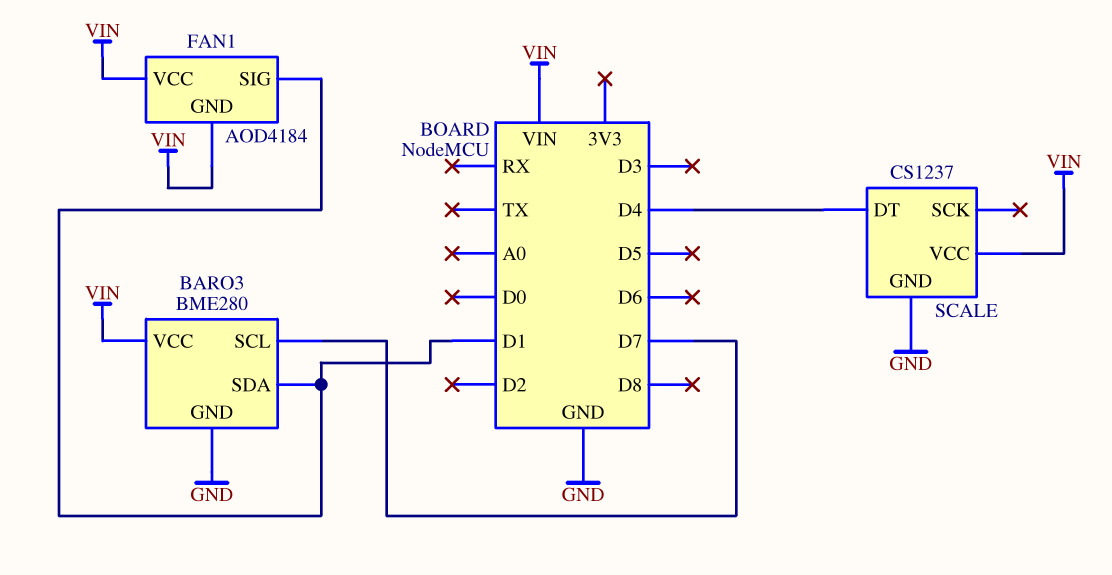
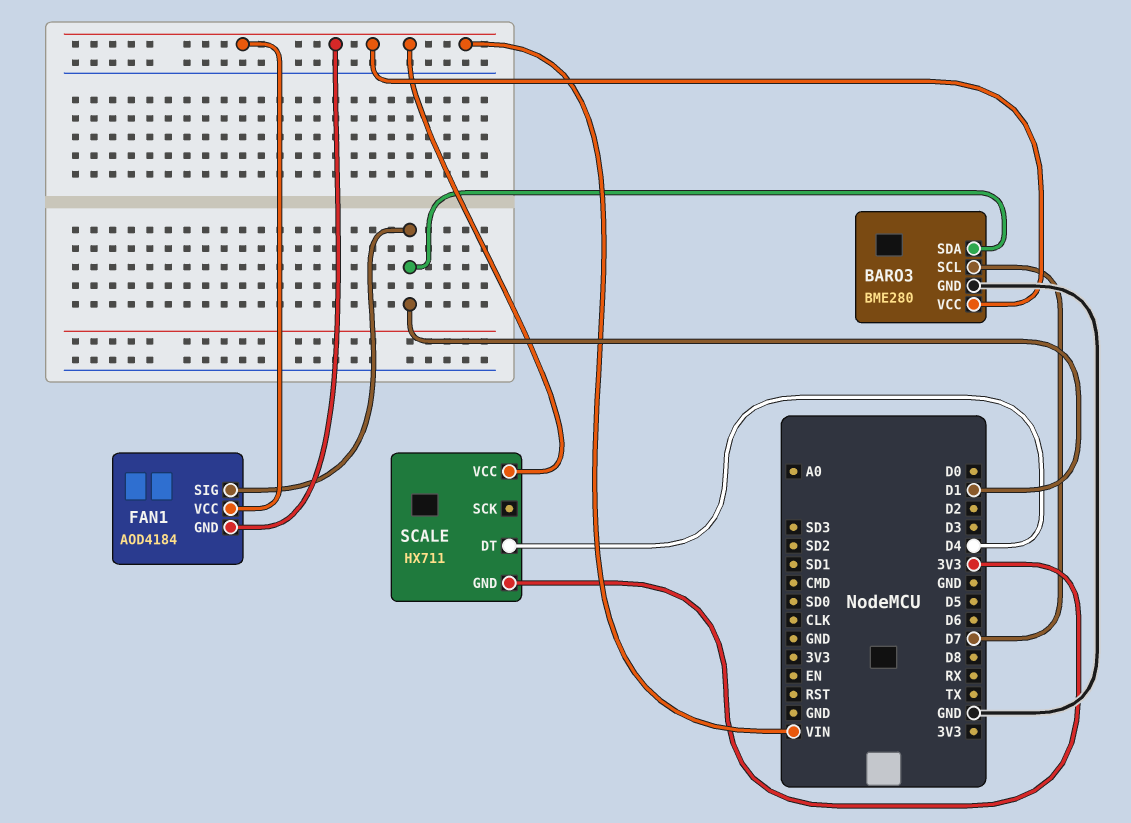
SCALE: CS1237 -> HX711
SCALE pin GND: GND -> 3V3

